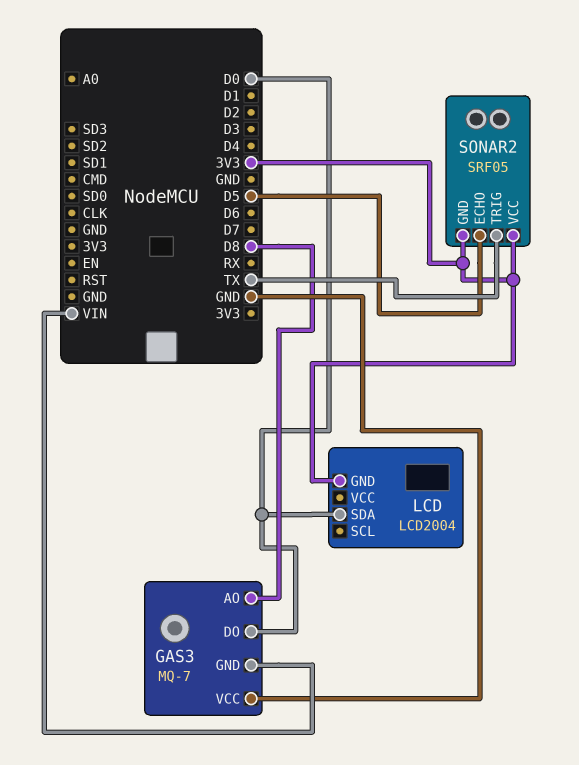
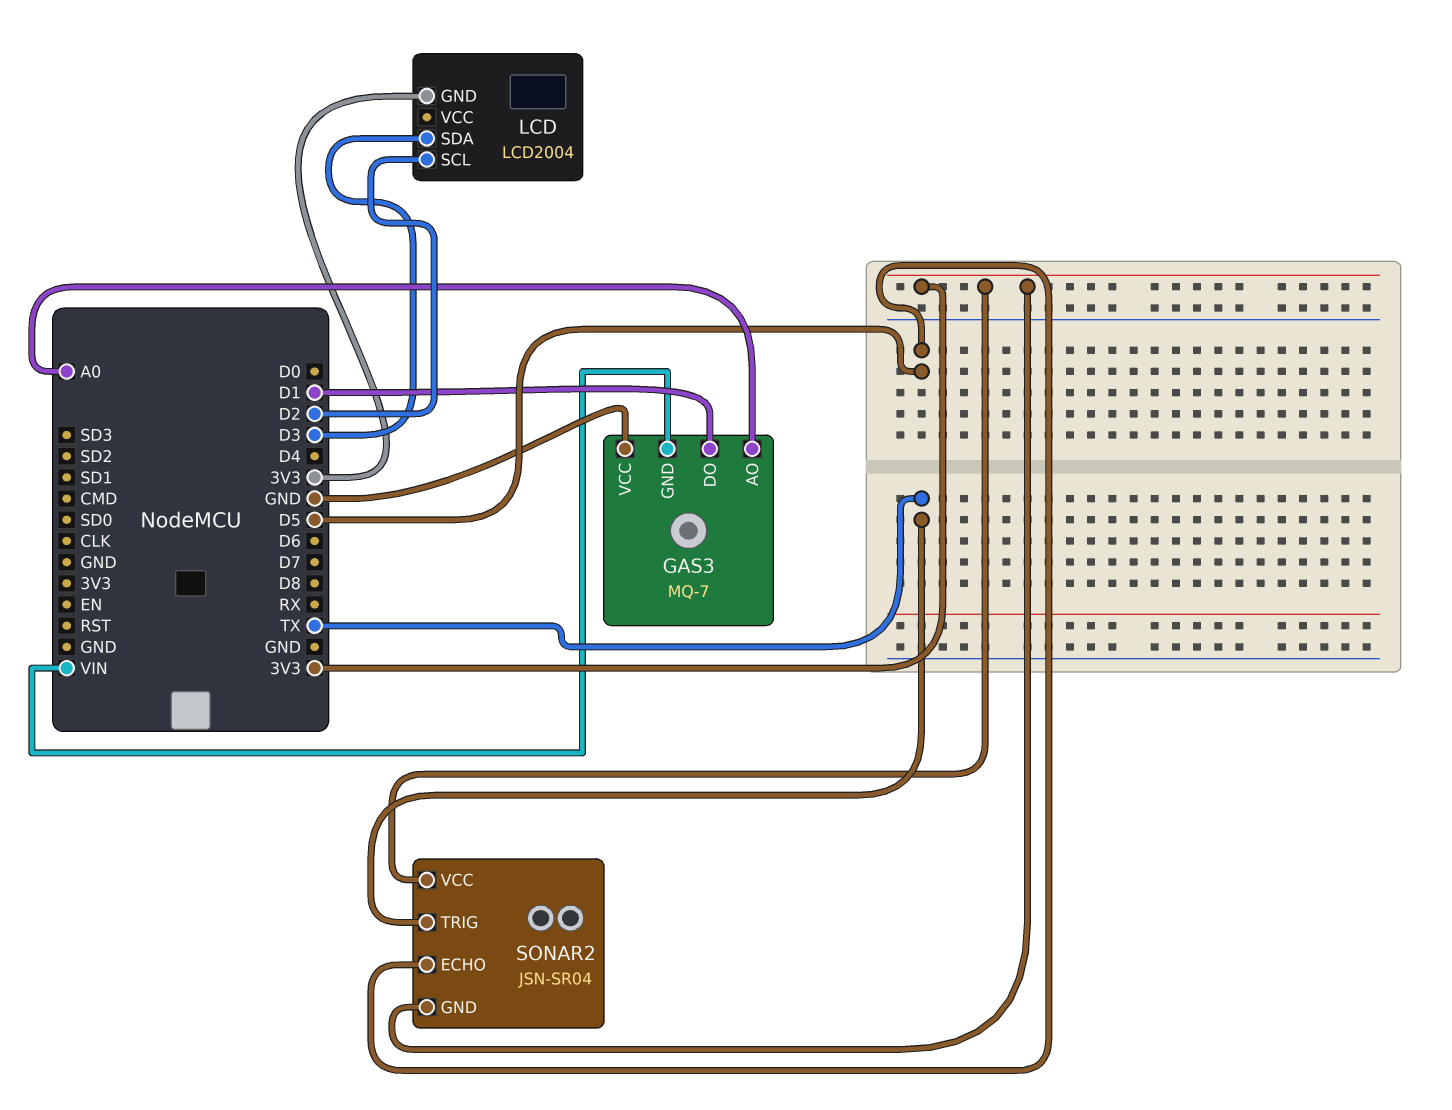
GAS3 pin AO: D8 -> A0
GAS3 pin DO: D0 -> D1
LCD pin SCL: none -> D2
LCD pin SDA: D0 -> D3
SONAR2: SRF05 -> JSN-SR04

